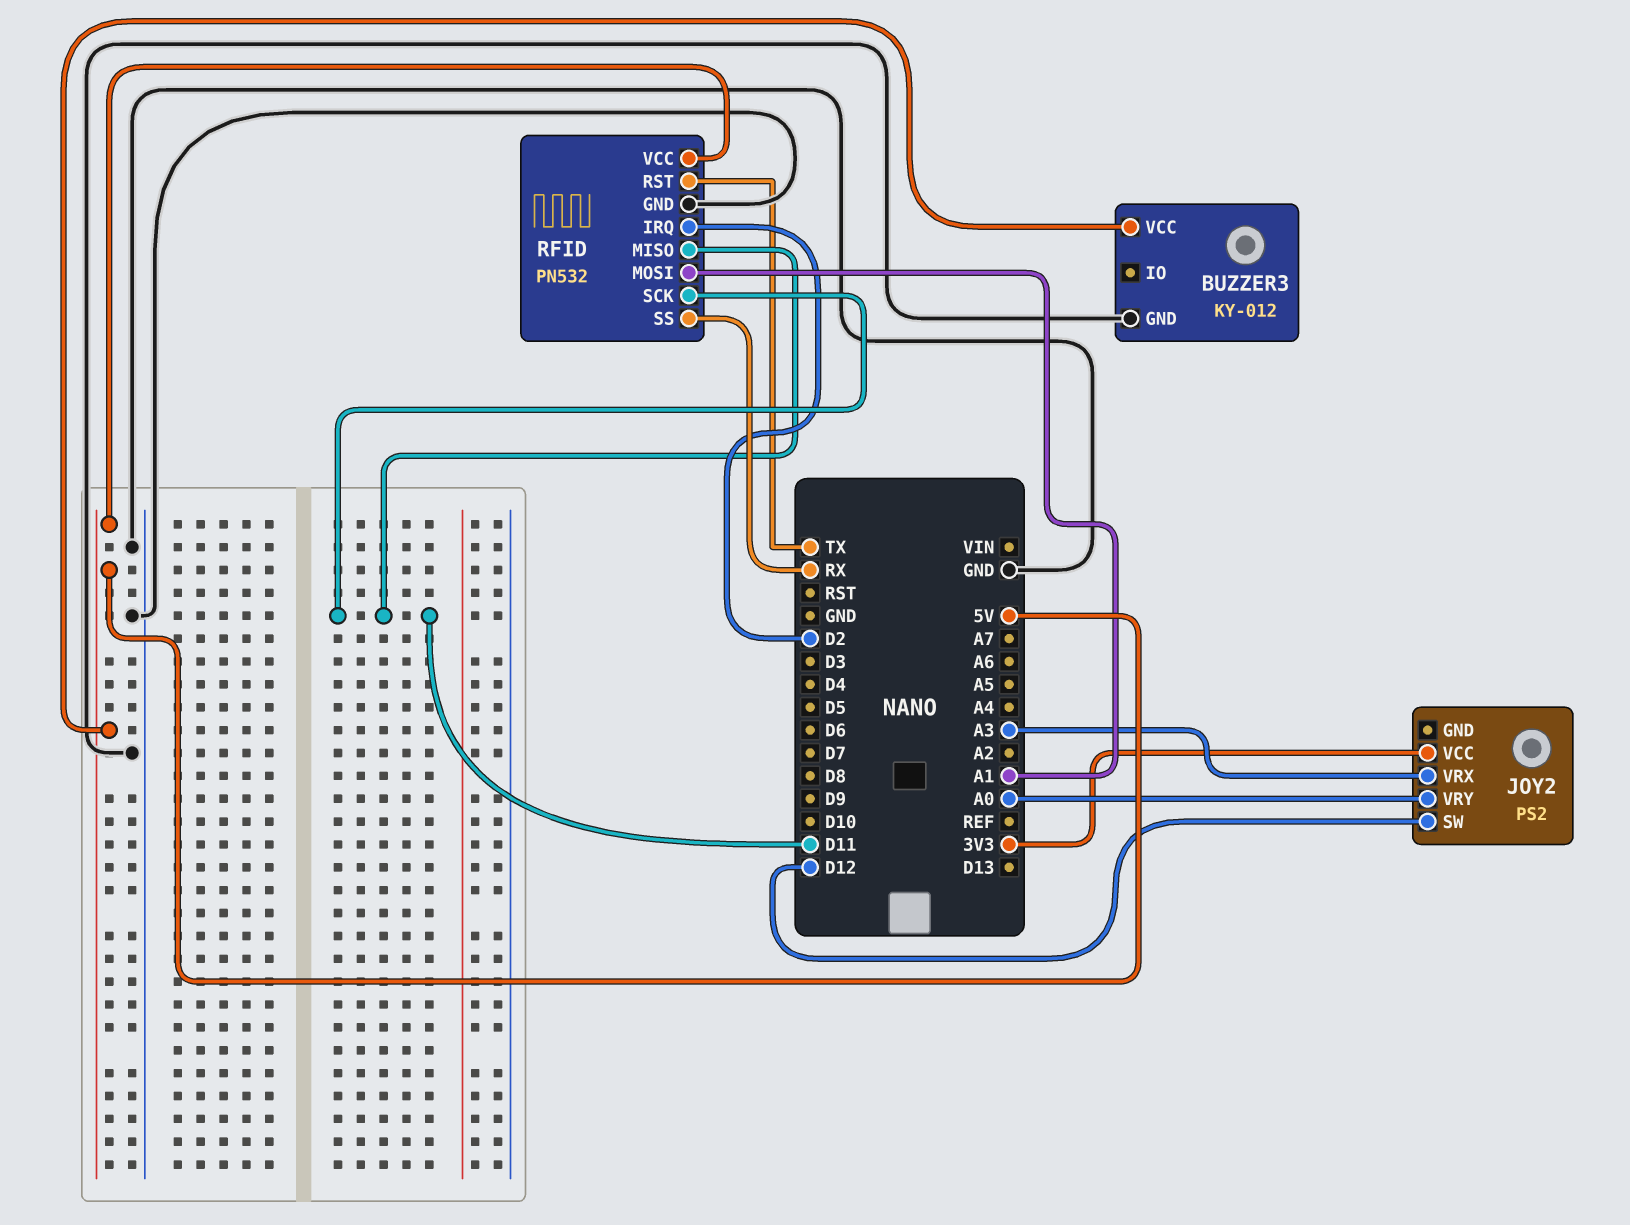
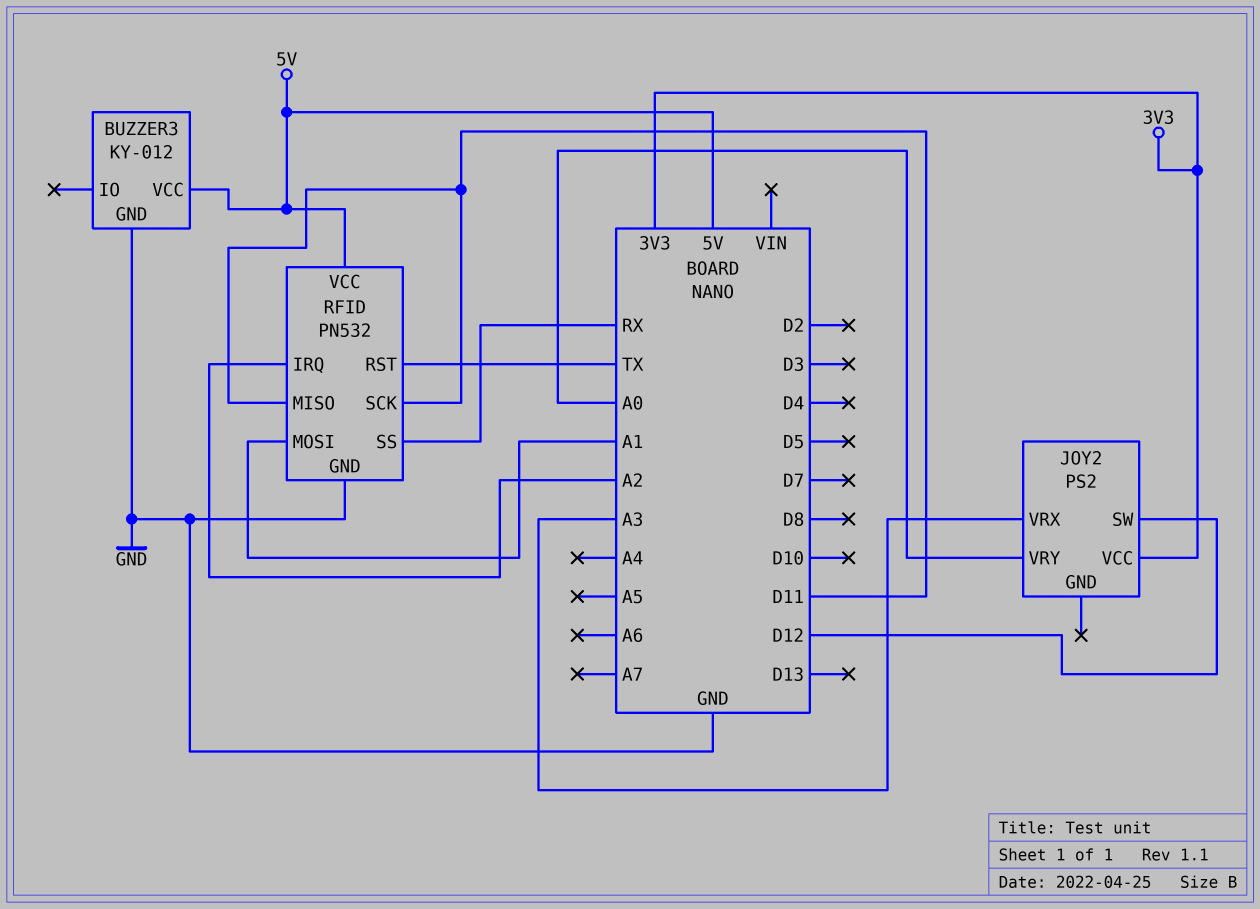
RFID pin IRQ: D2 -> A2

